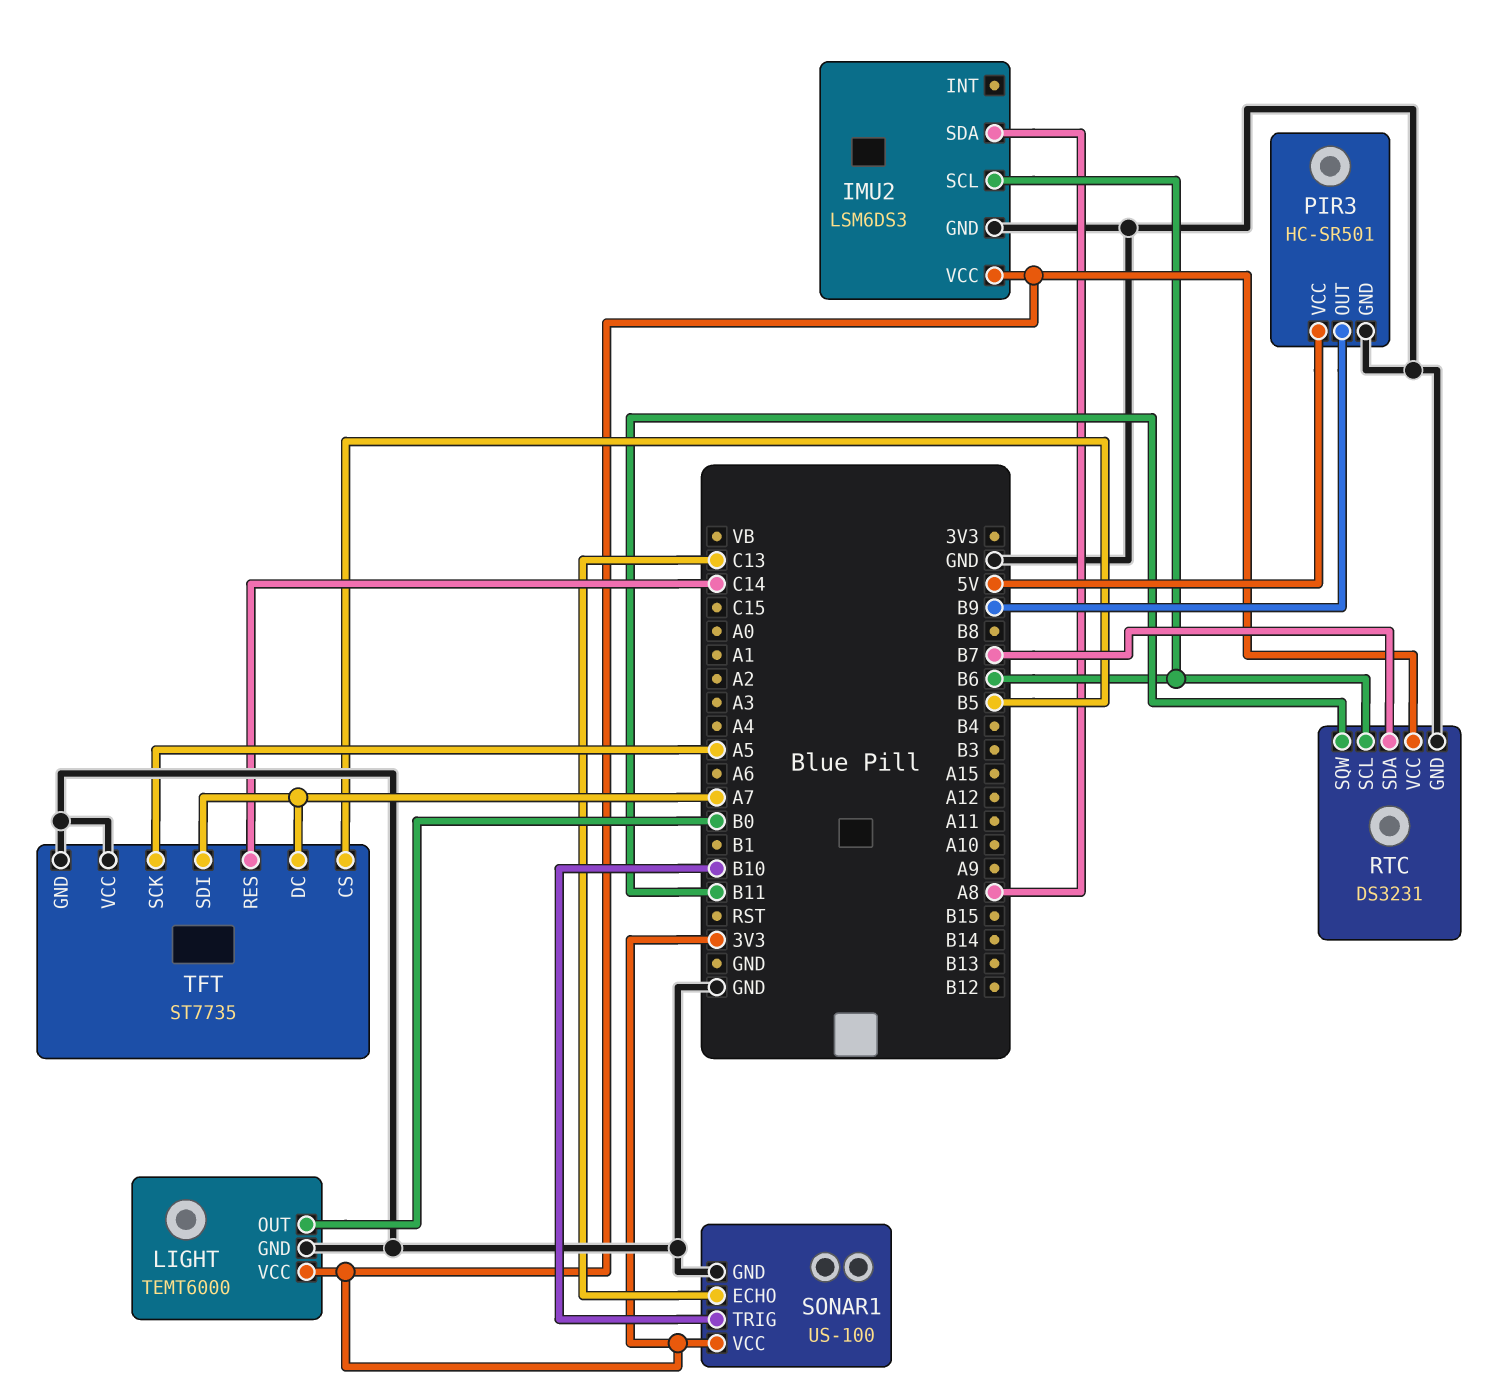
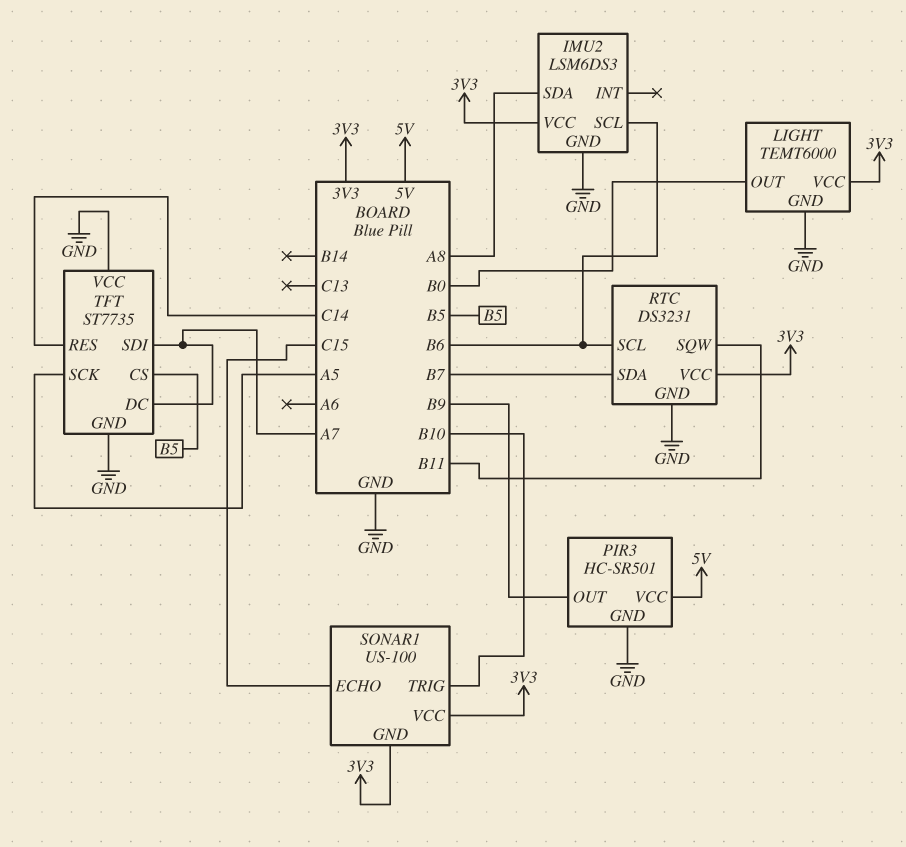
SONAR1 pin ECHO: C13 -> C15
SONAR1 pin GND: GND -> 3V3

